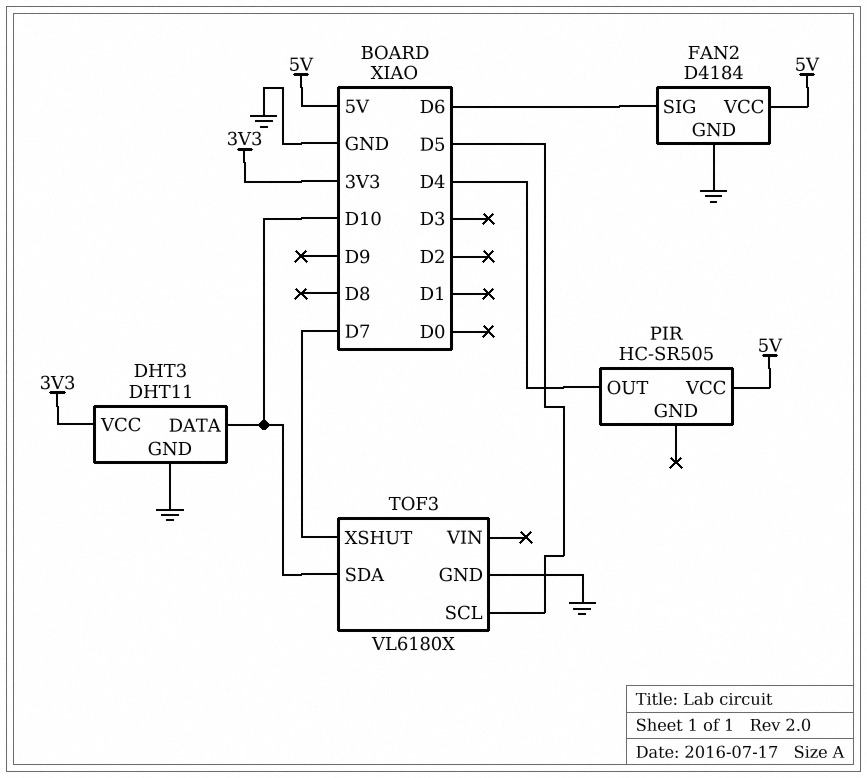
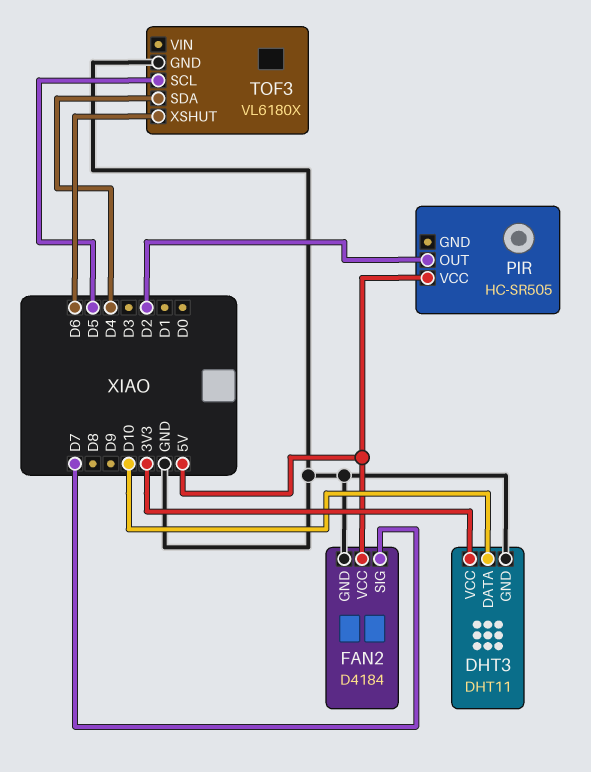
FAN2 pin SIG: D6 -> D7
PIR pin OUT: D4 -> D2
TOF3 pin SDA: D10 -> D4
TOF3 pin XSHUT: D7 -> D6

